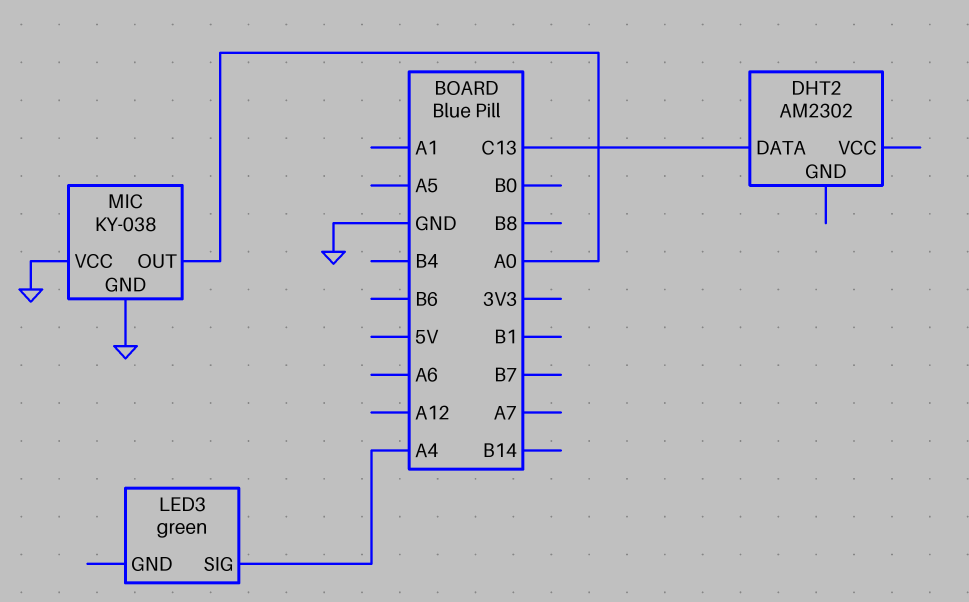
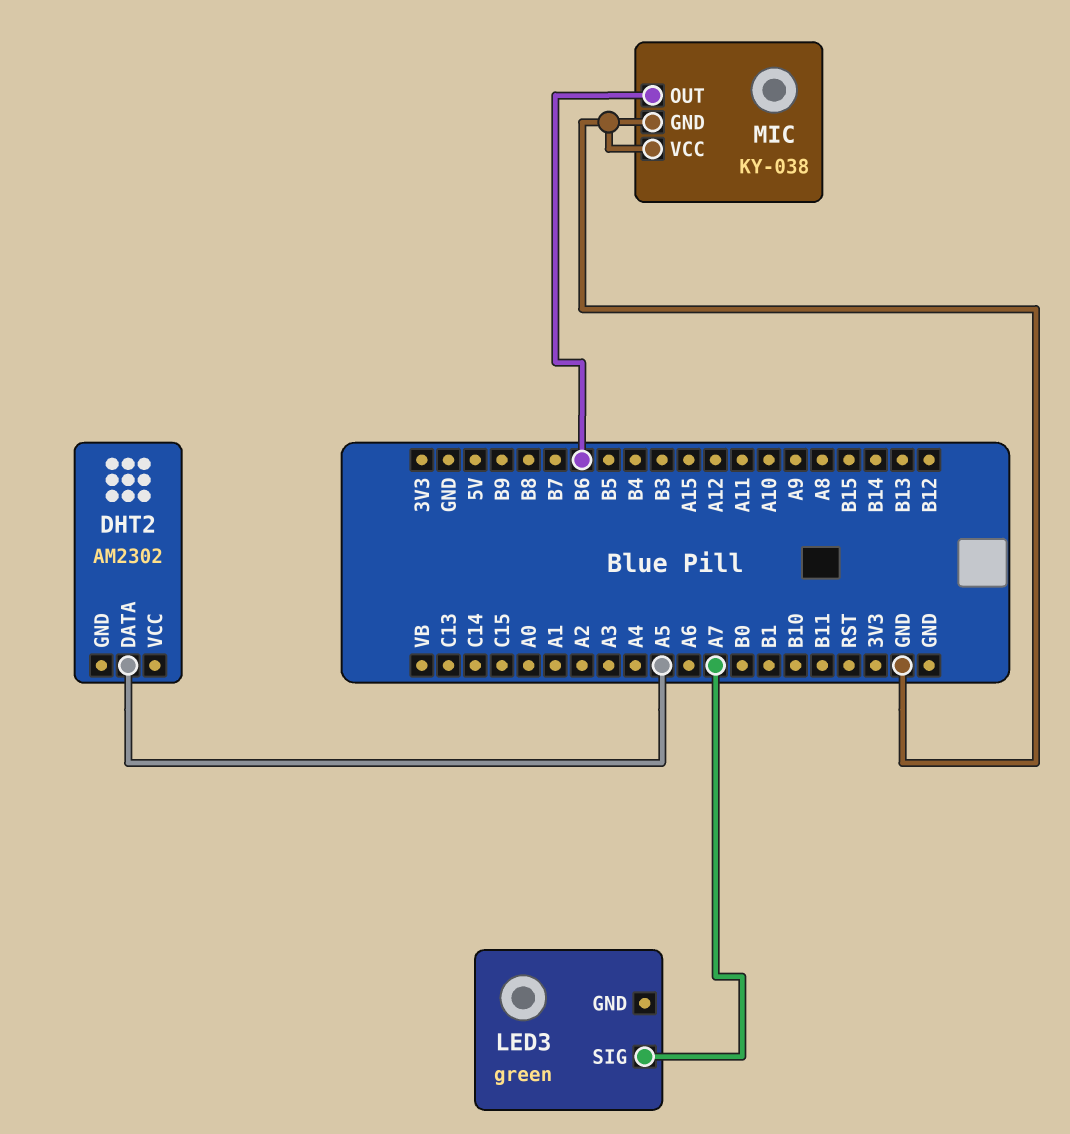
DHT2 pin DATA: C13 -> A5
LED3 pin SIG: A4 -> A7
MIC pin OUT: A0 -> B6

